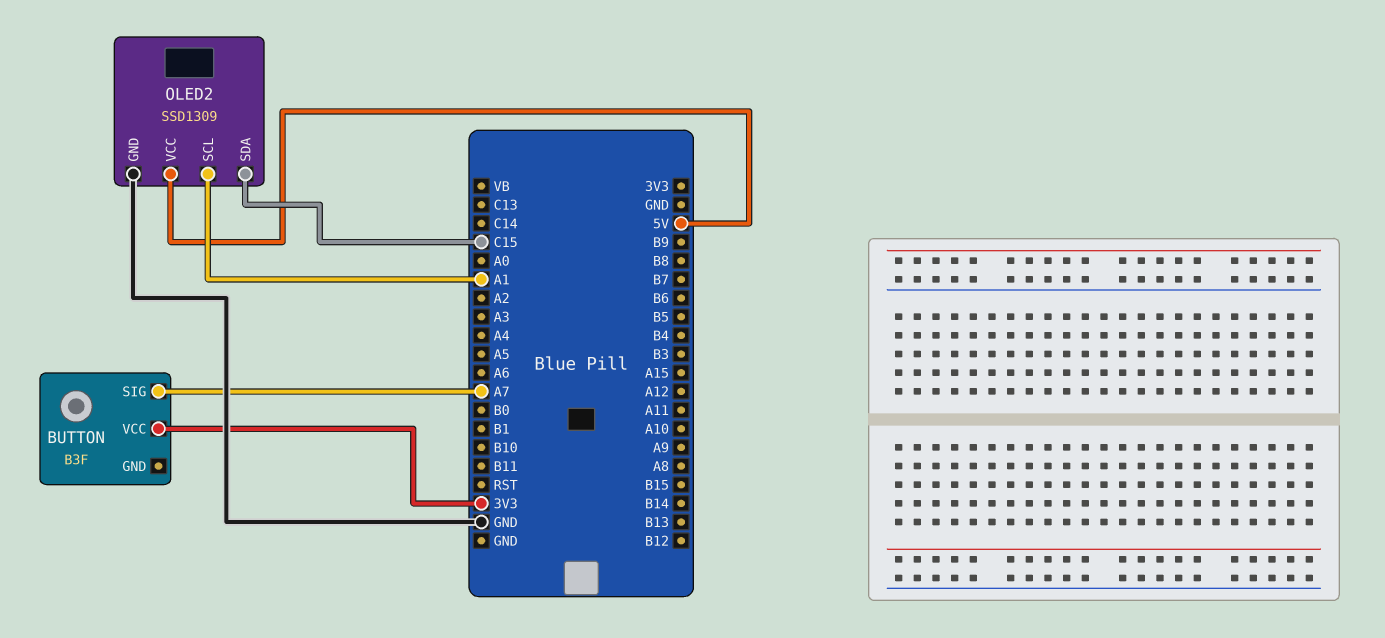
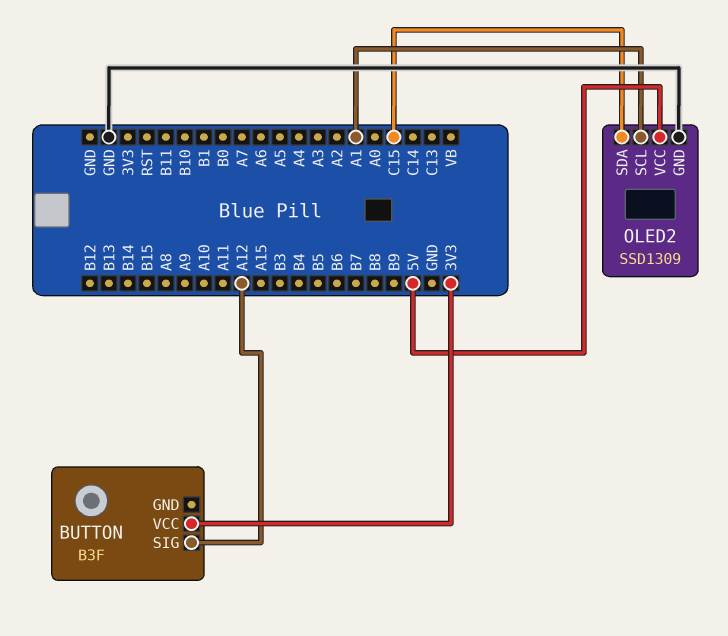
BUTTON pin SIG: A7 -> A12

